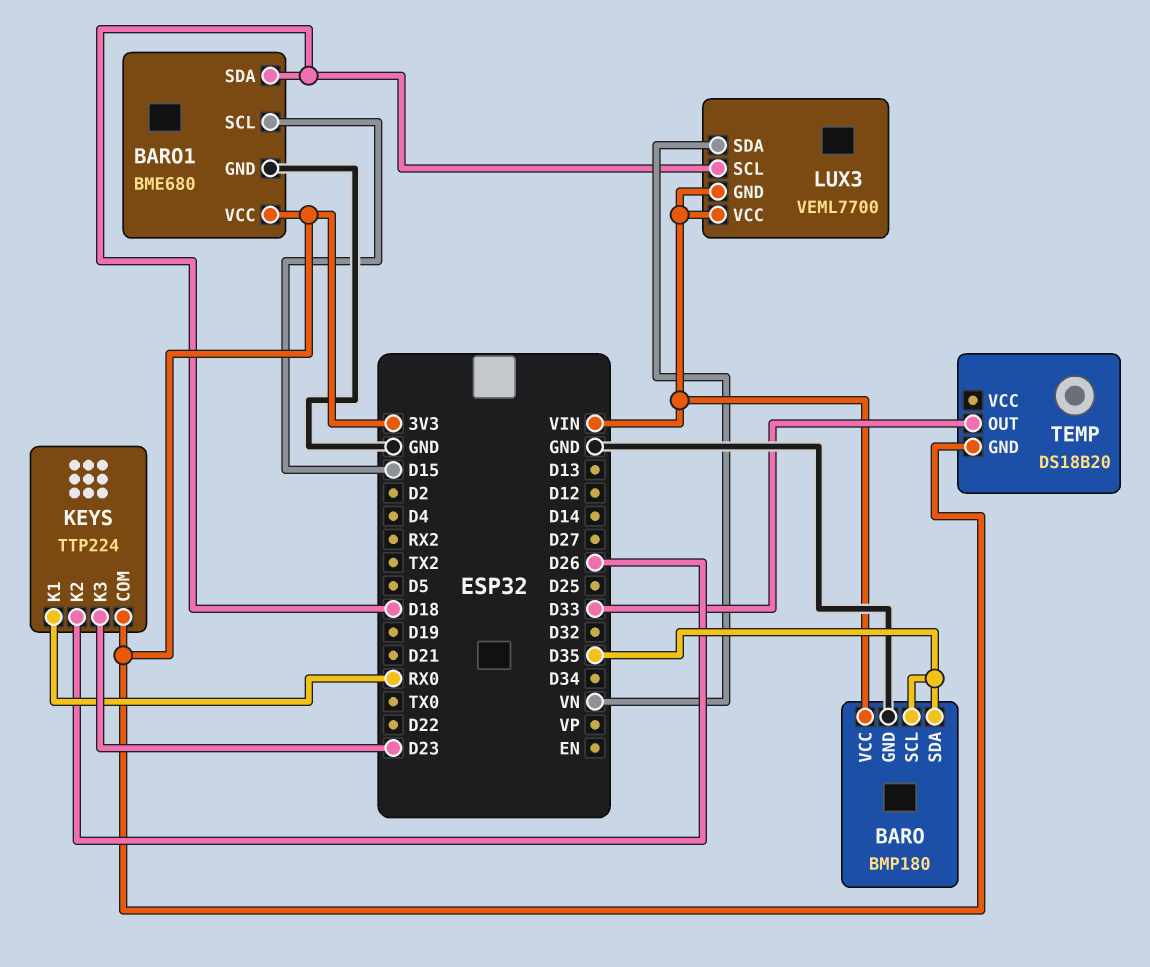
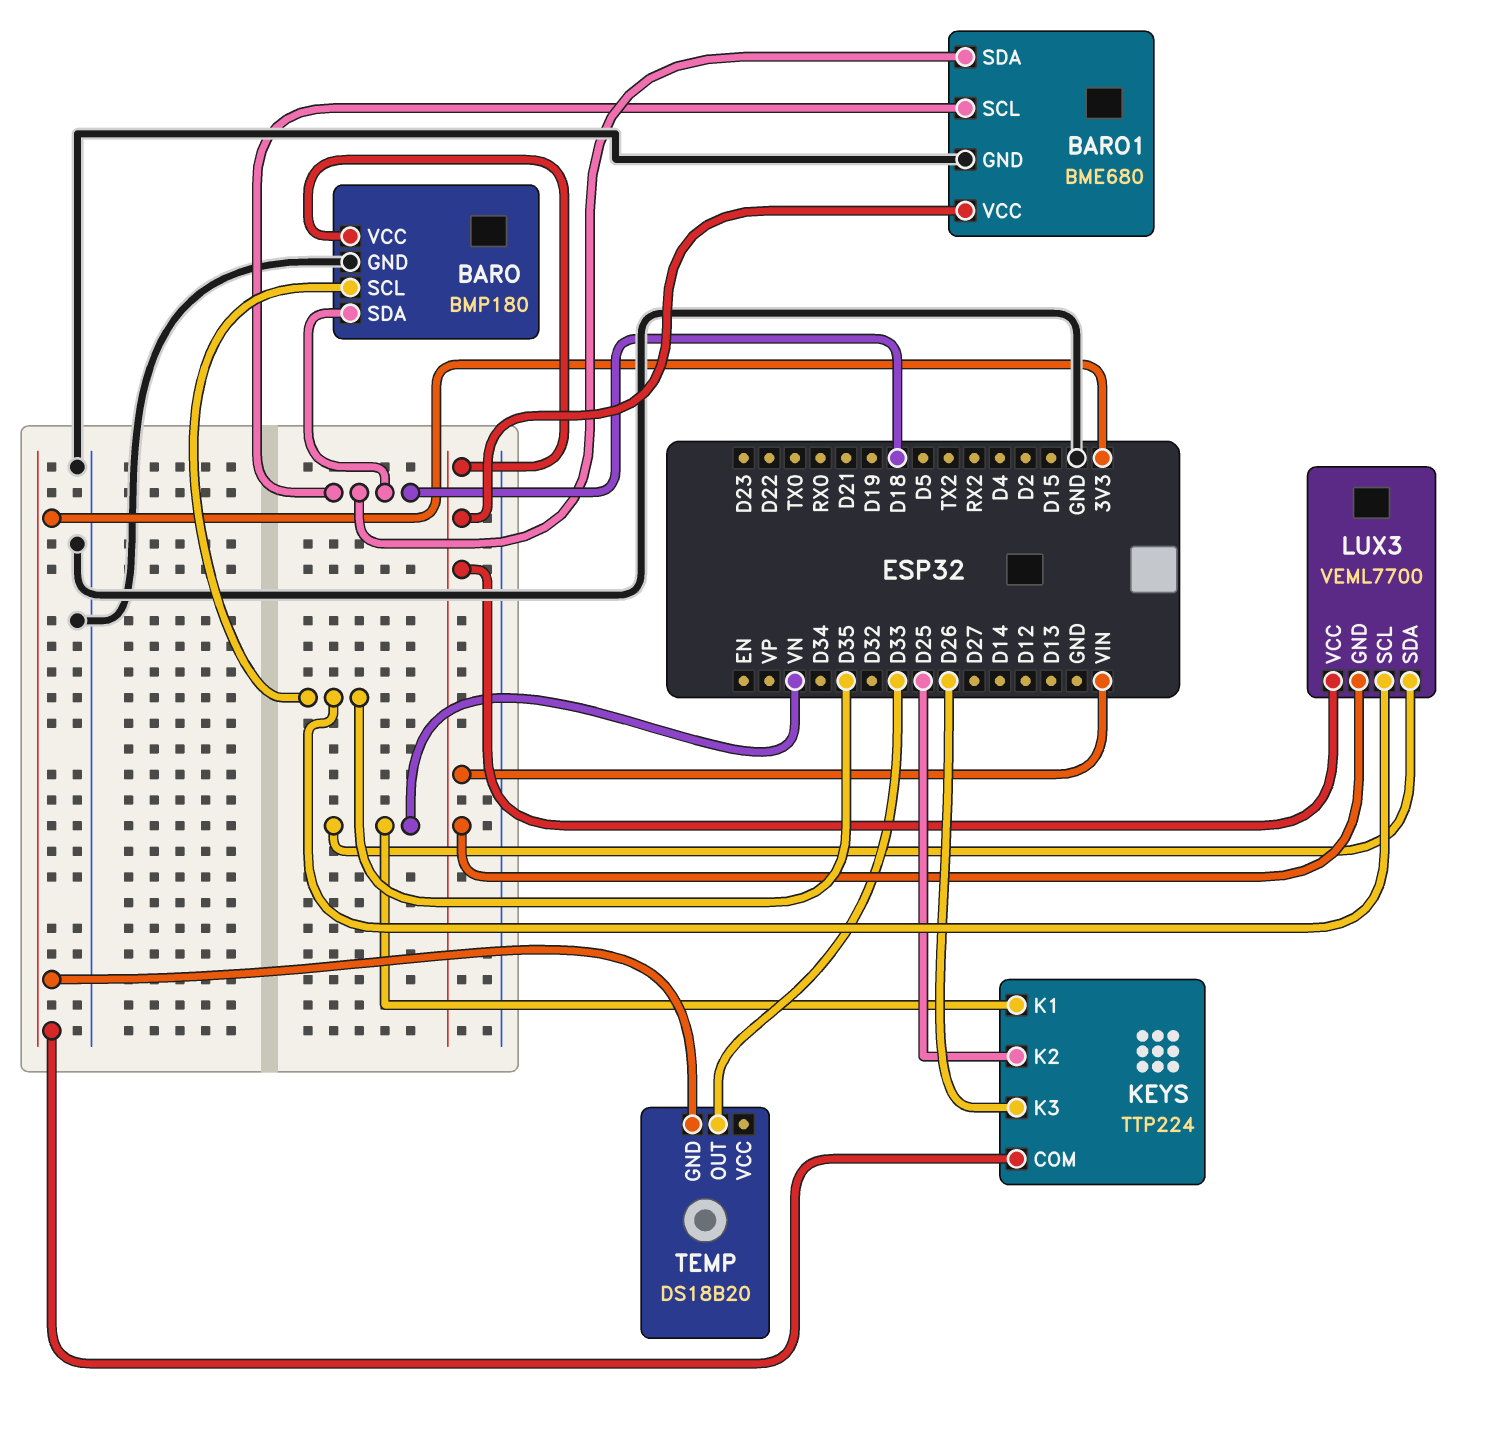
BARO pin SDA: D35 -> D18
BARO1 pin SCL: D15 -> D18
BARO1 pin VCC: 3V3 -> VIN
KEYS pin K1: RX0 -> VN
KEYS pin K2: D26 -> D25
KEYS pin K3: D23 -> D26
LUX3 pin SCL: D18 -> D35

